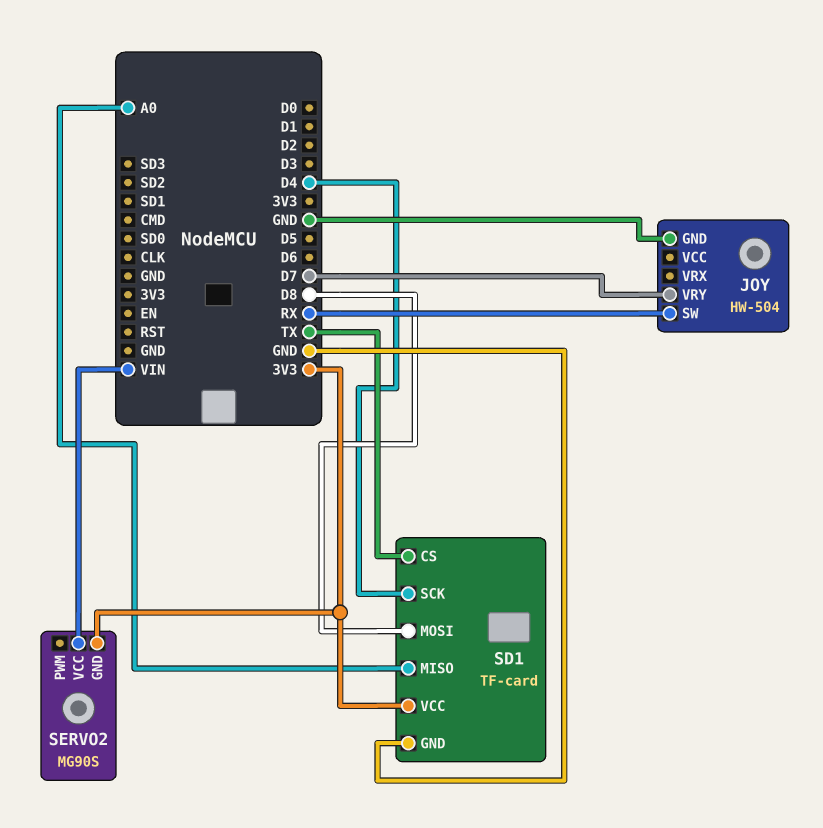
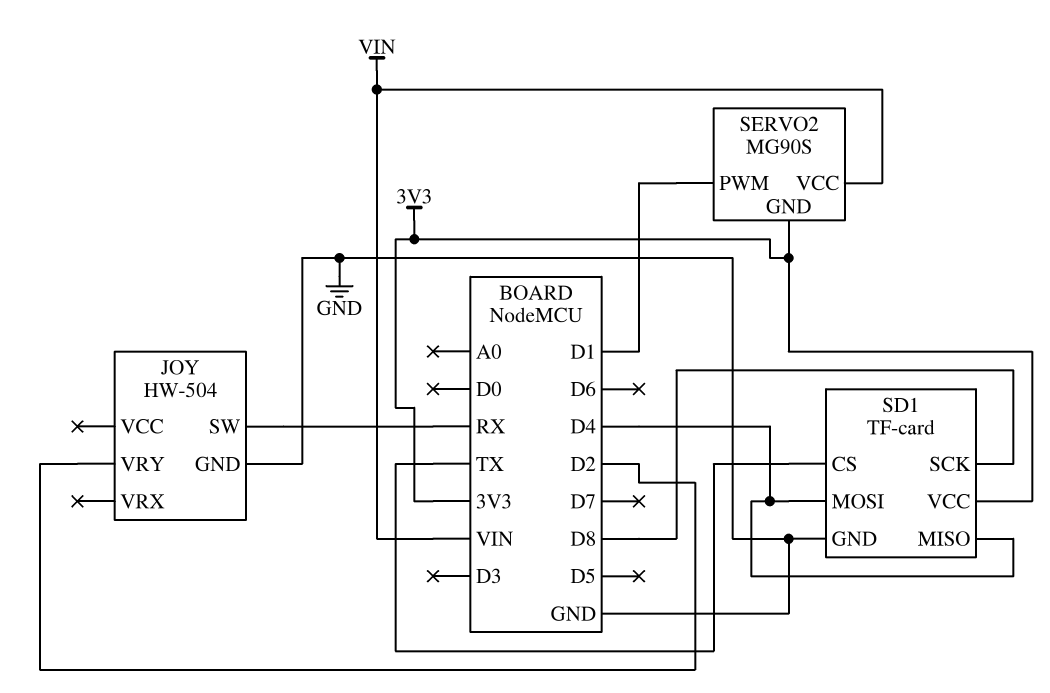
JOY pin VRY: D7 -> D2
SD1 pin MISO: A0 -> D4
SD1 pin MOSI: D8 -> D4
SD1 pin SCK: D4 -> D8
SERVO2 pin PWM: none -> D1

